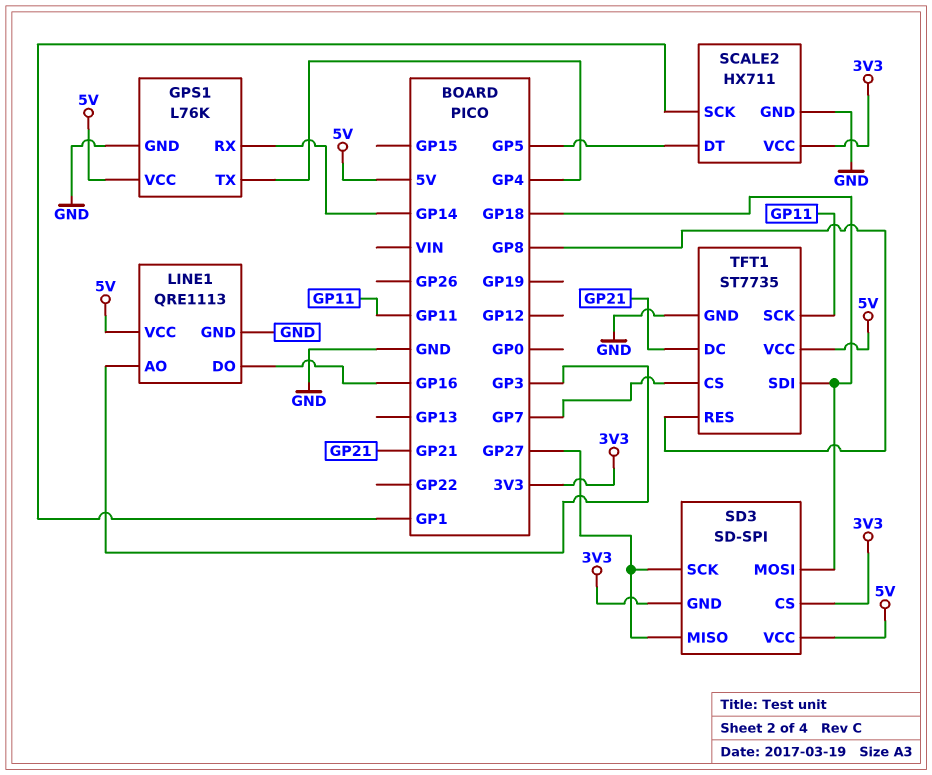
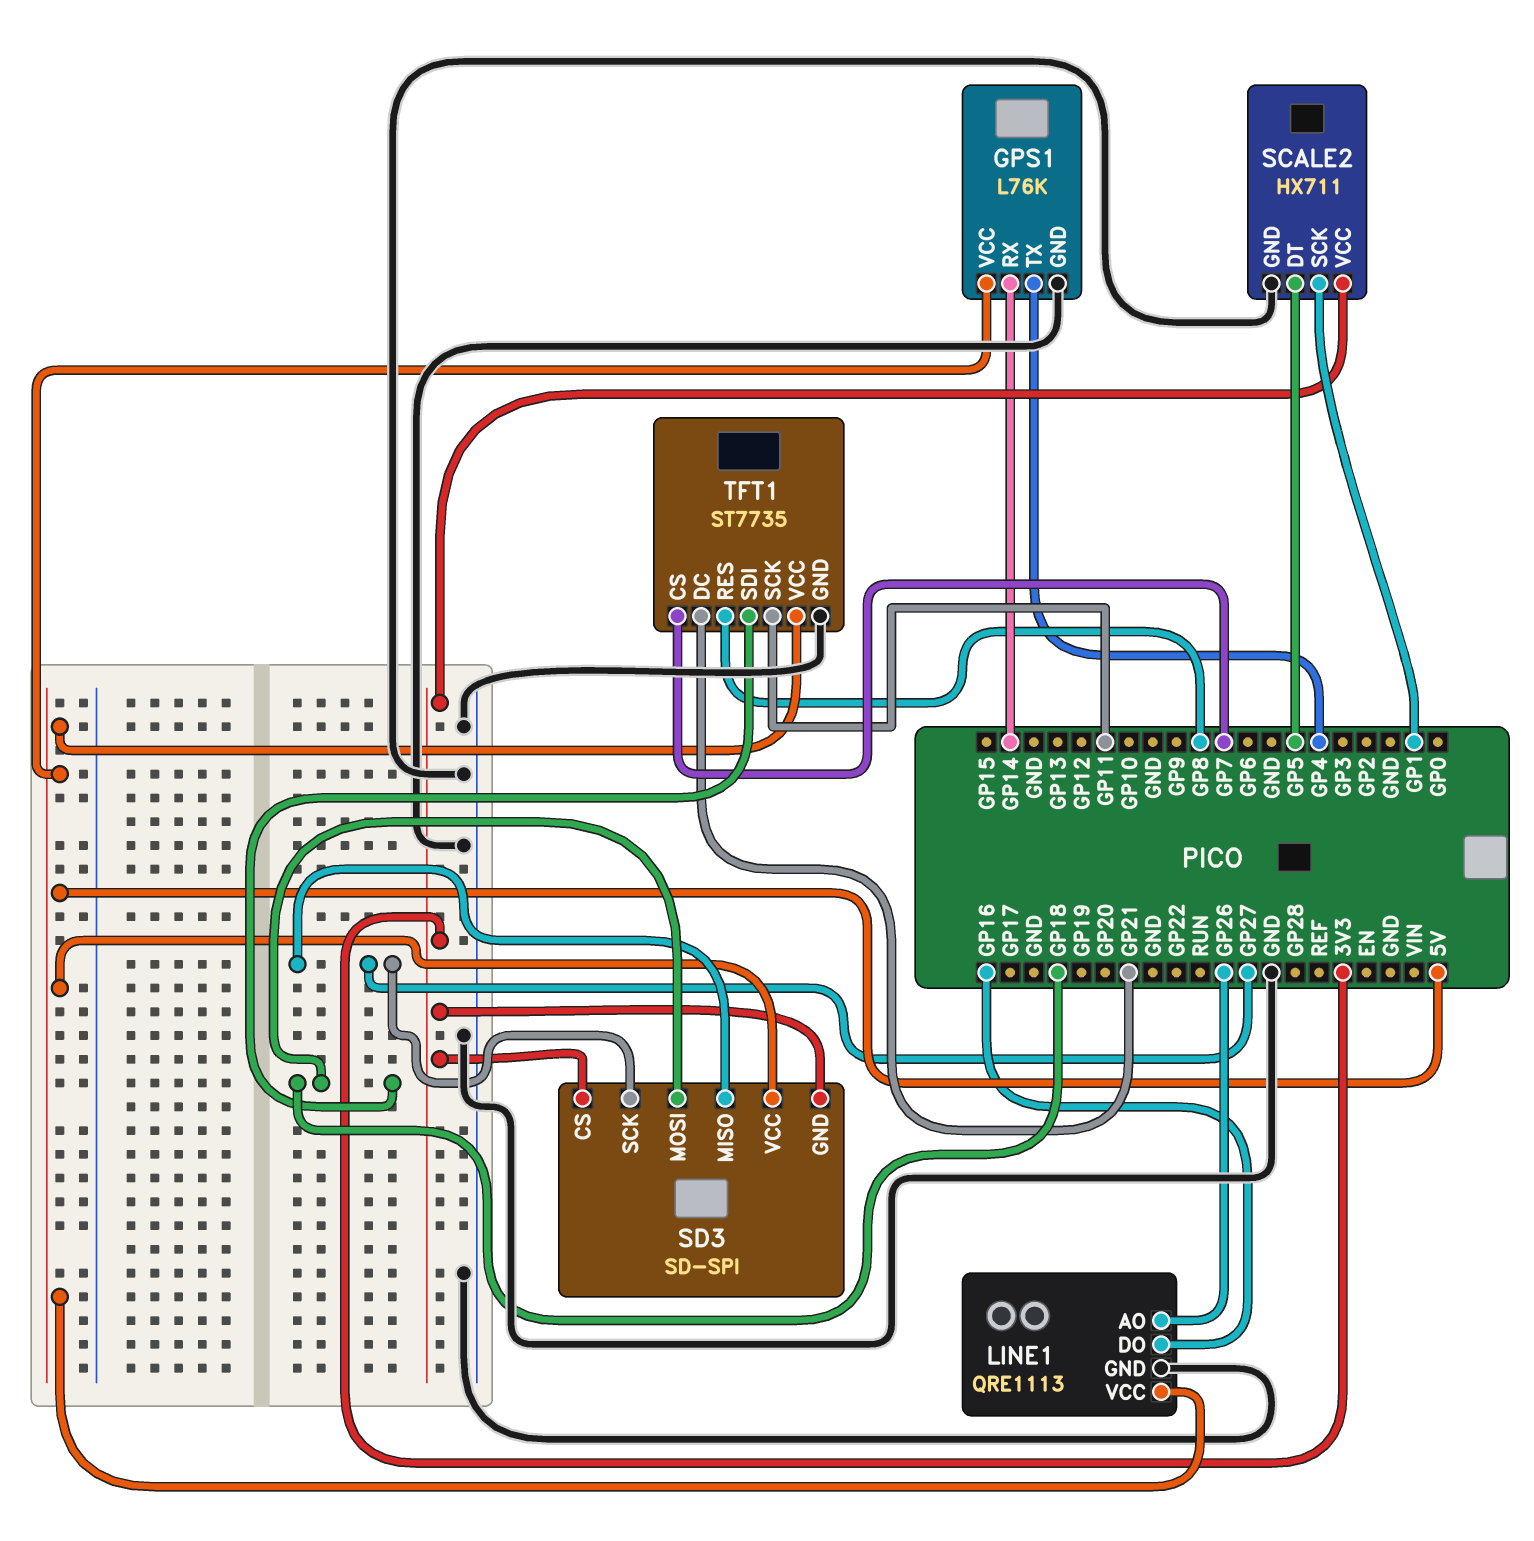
LINE1 pin AO: GP3 -> GP26

